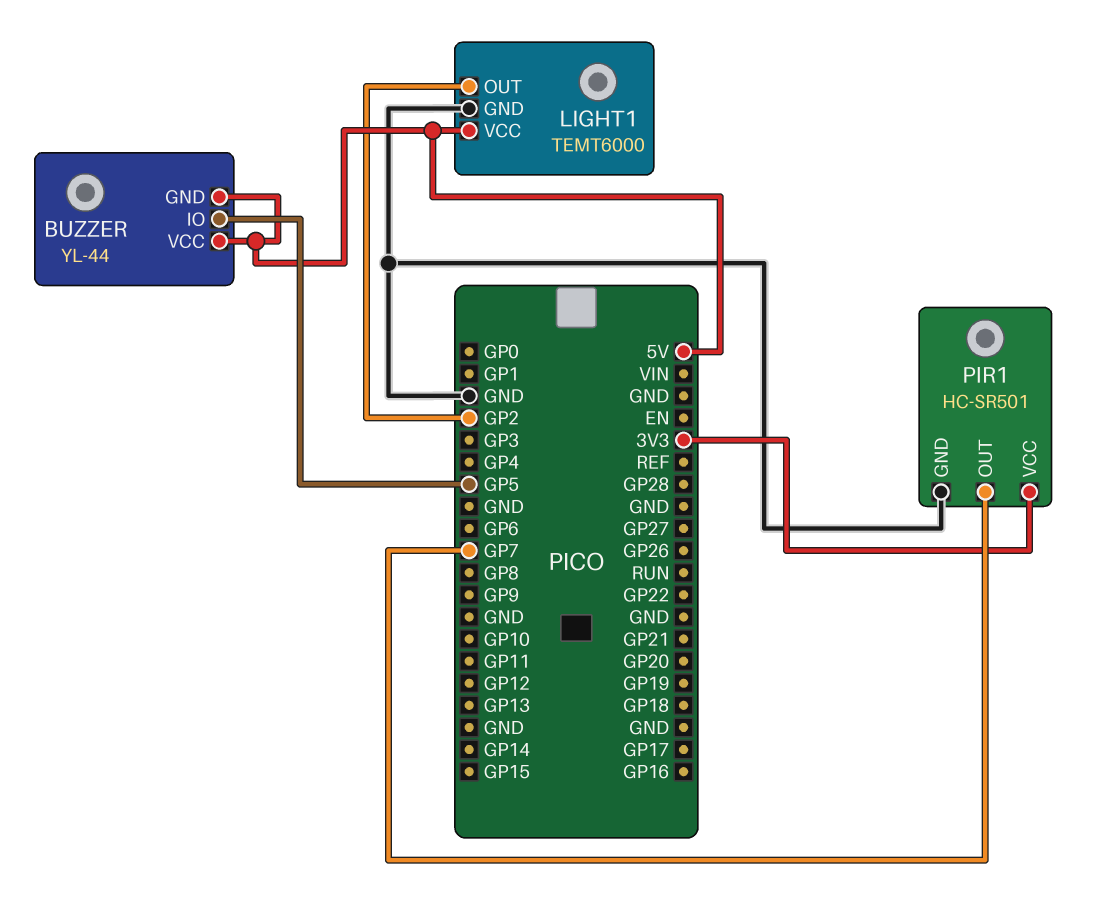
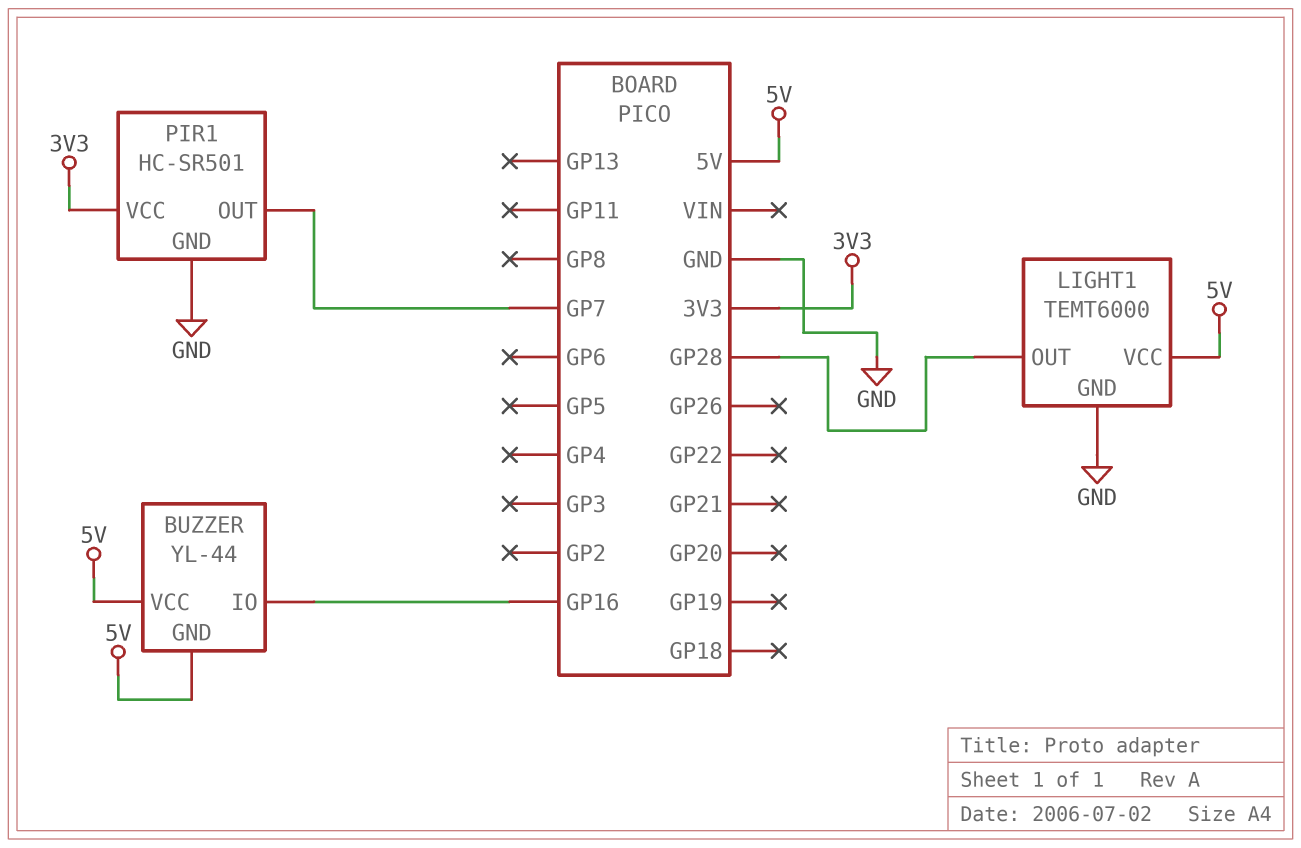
BUZZER pin IO: GP5 -> GP16
LIGHT1 pin OUT: GP2 -> GP28

